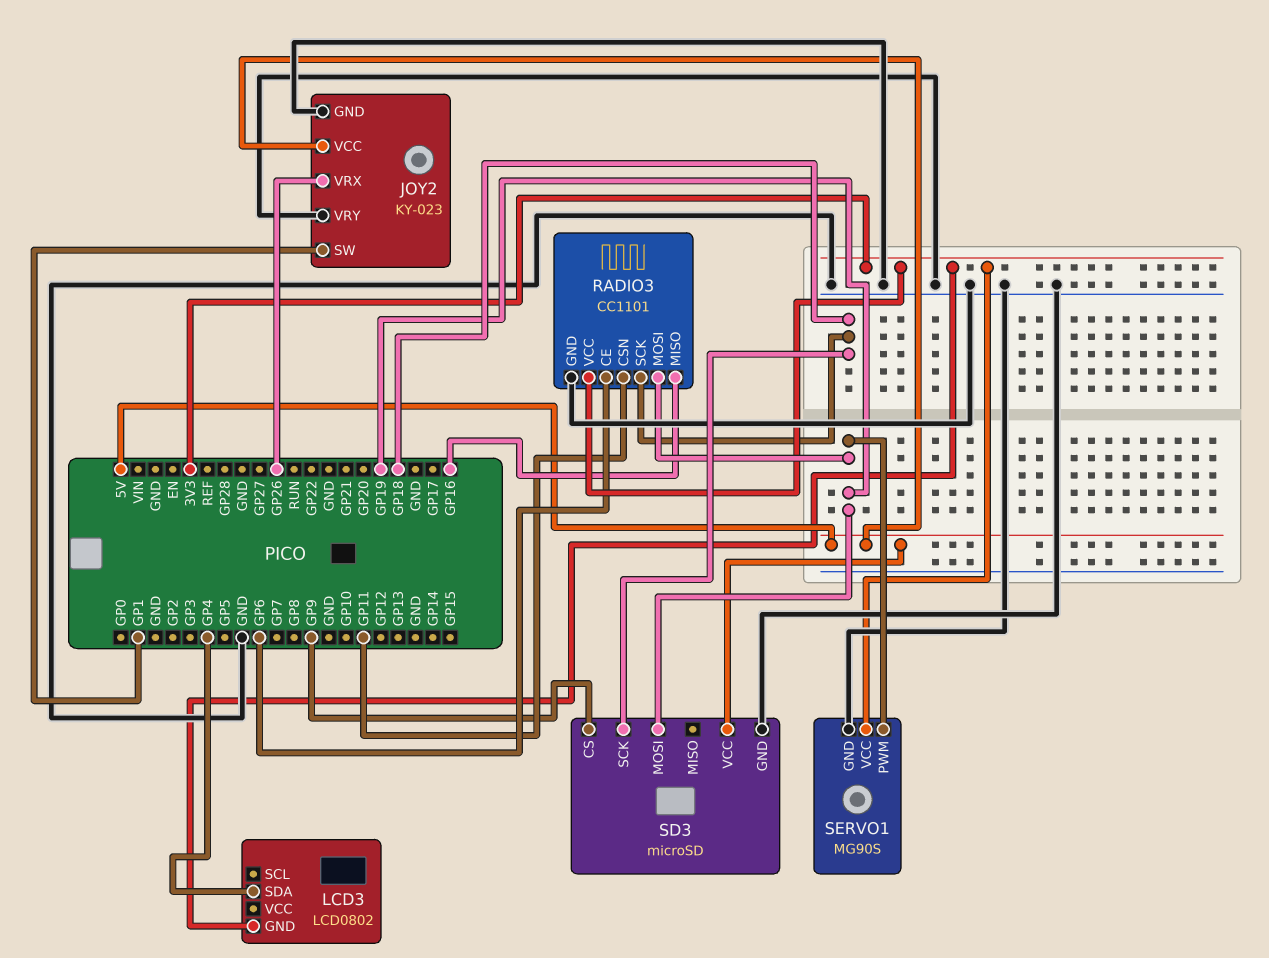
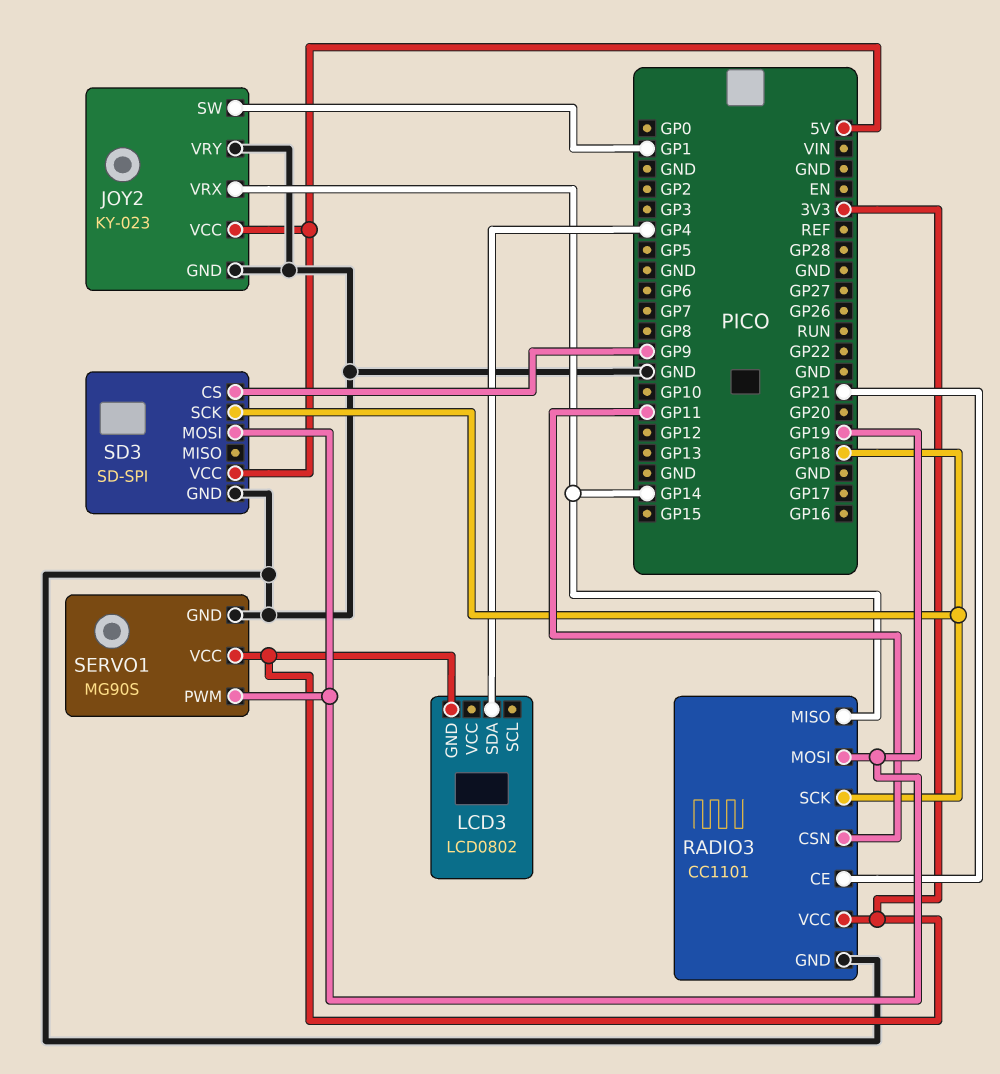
JOY2 pin VRX: GP26 -> GP14
RADIO3 pin CE: GP6 -> GP21
RADIO3 pin MISO: GP16 -> GP14
SD3: microSD -> SD-SPI

